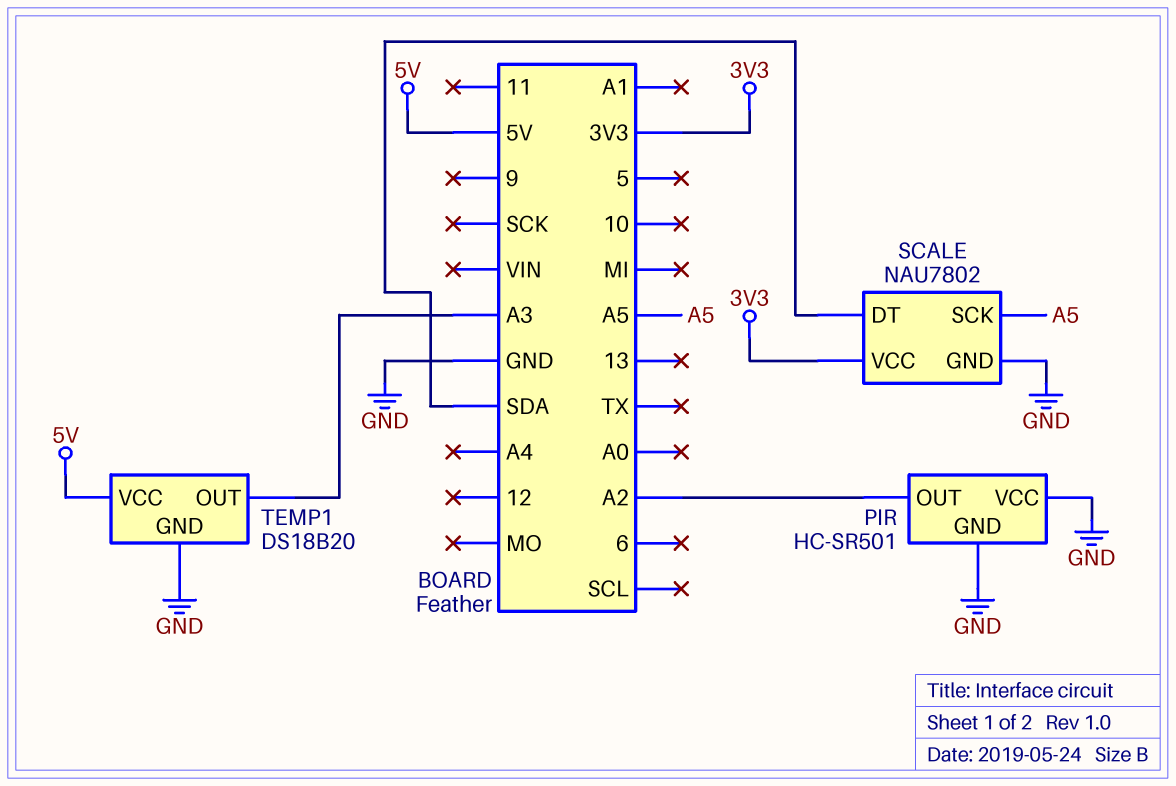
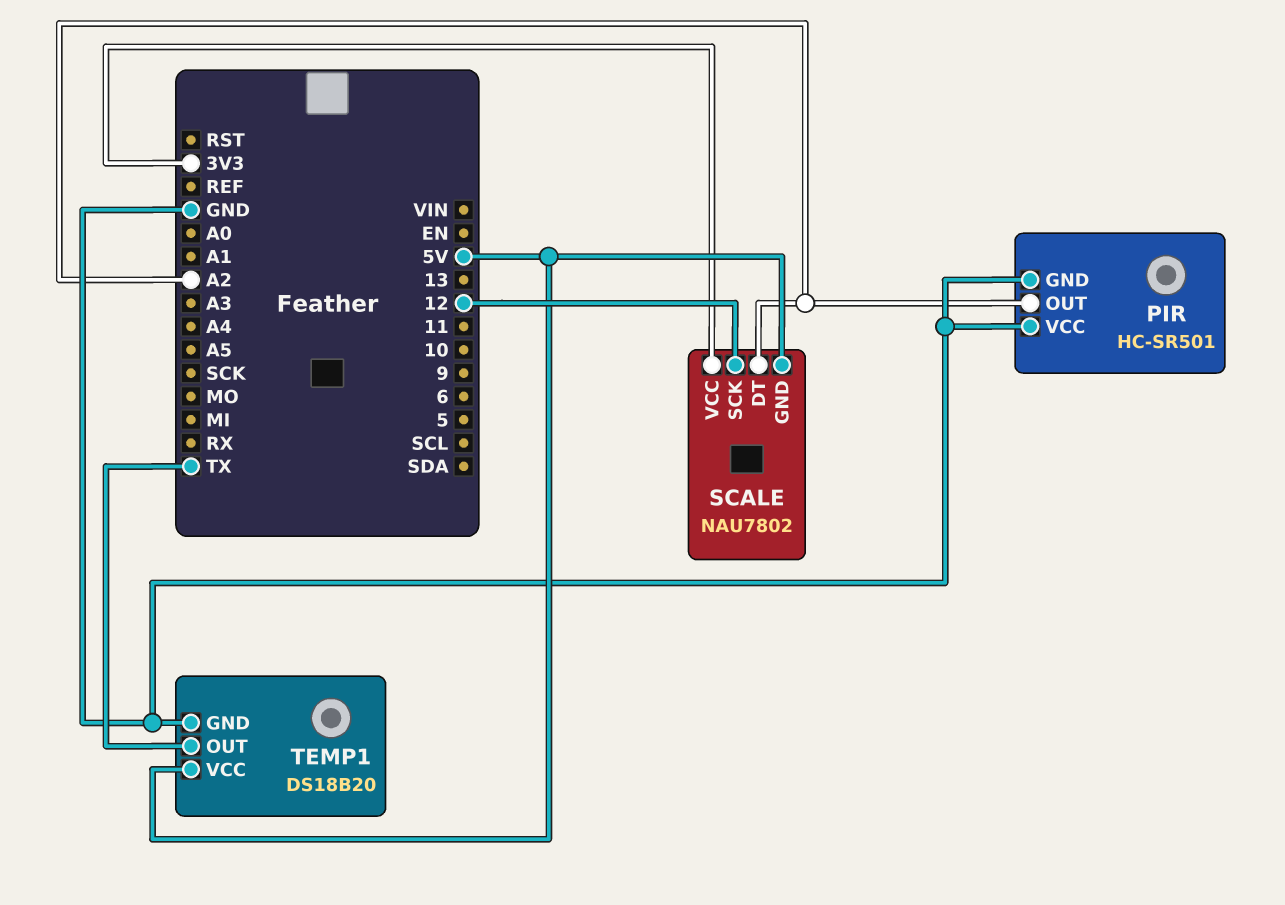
SCALE pin DT: SDA -> A2
SCALE pin GND: GND -> 5V
SCALE pin SCK: A5 -> 12
TEMP1 pin OUT: A3 -> TX

